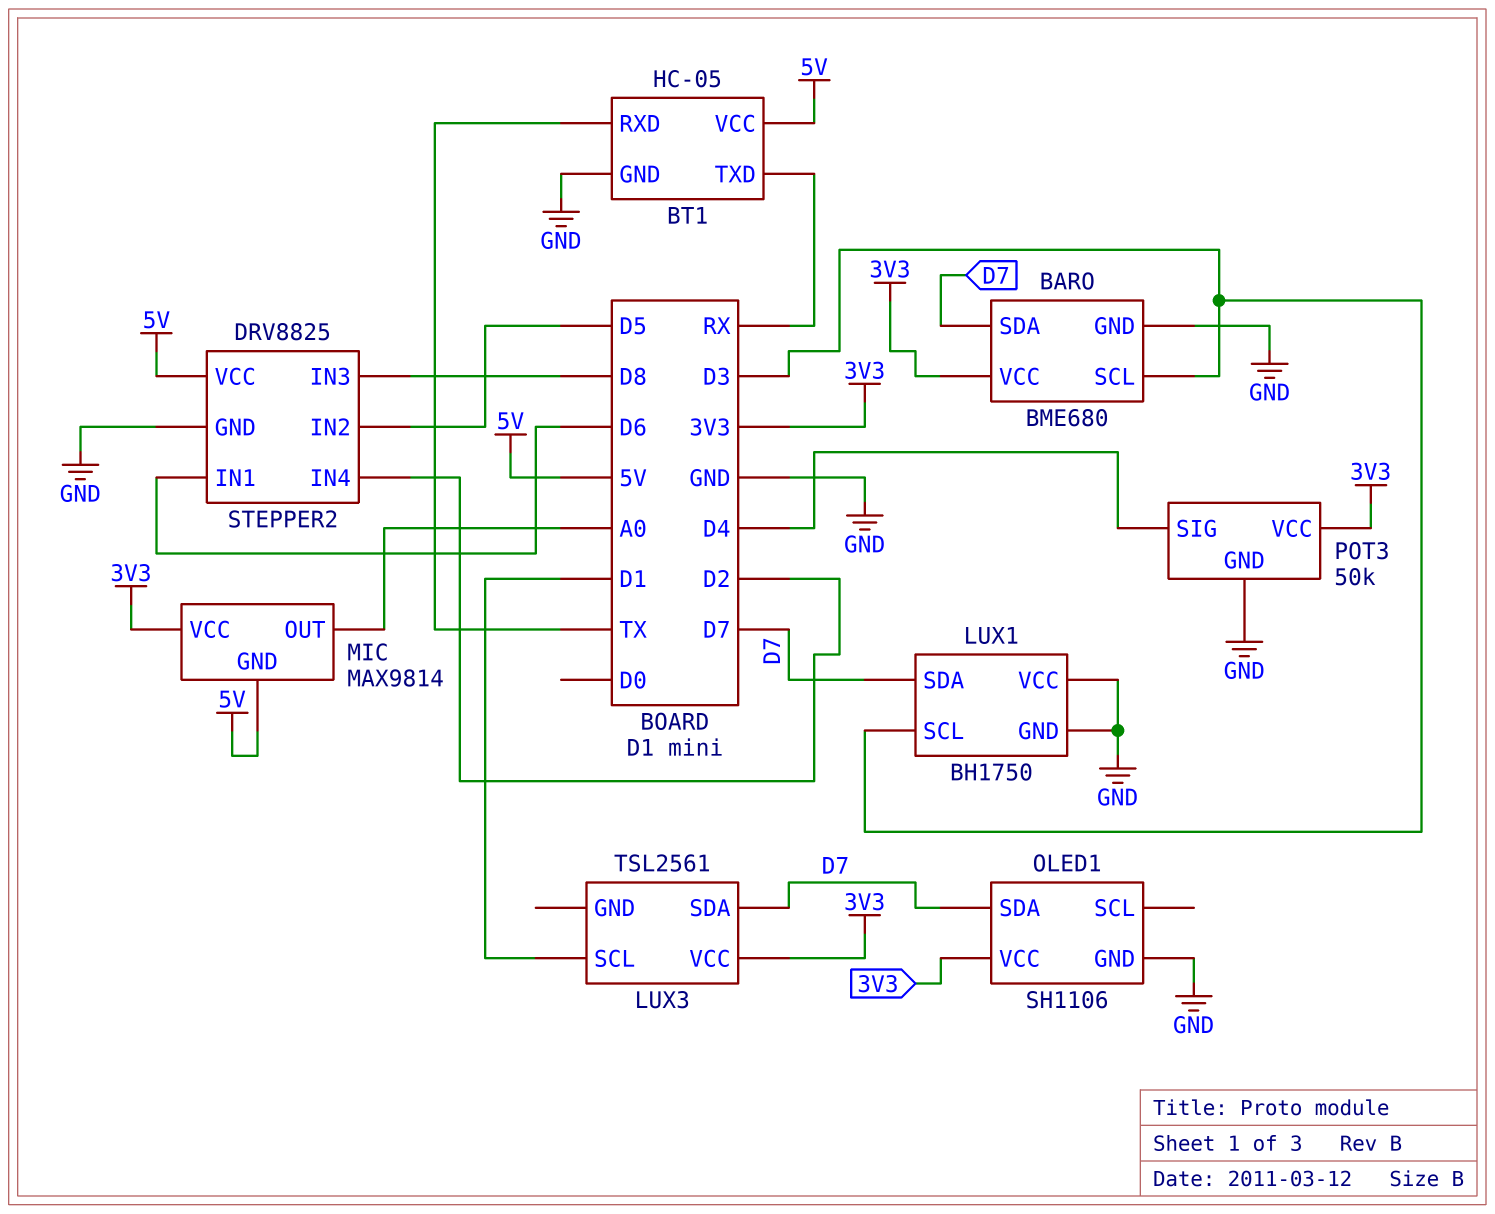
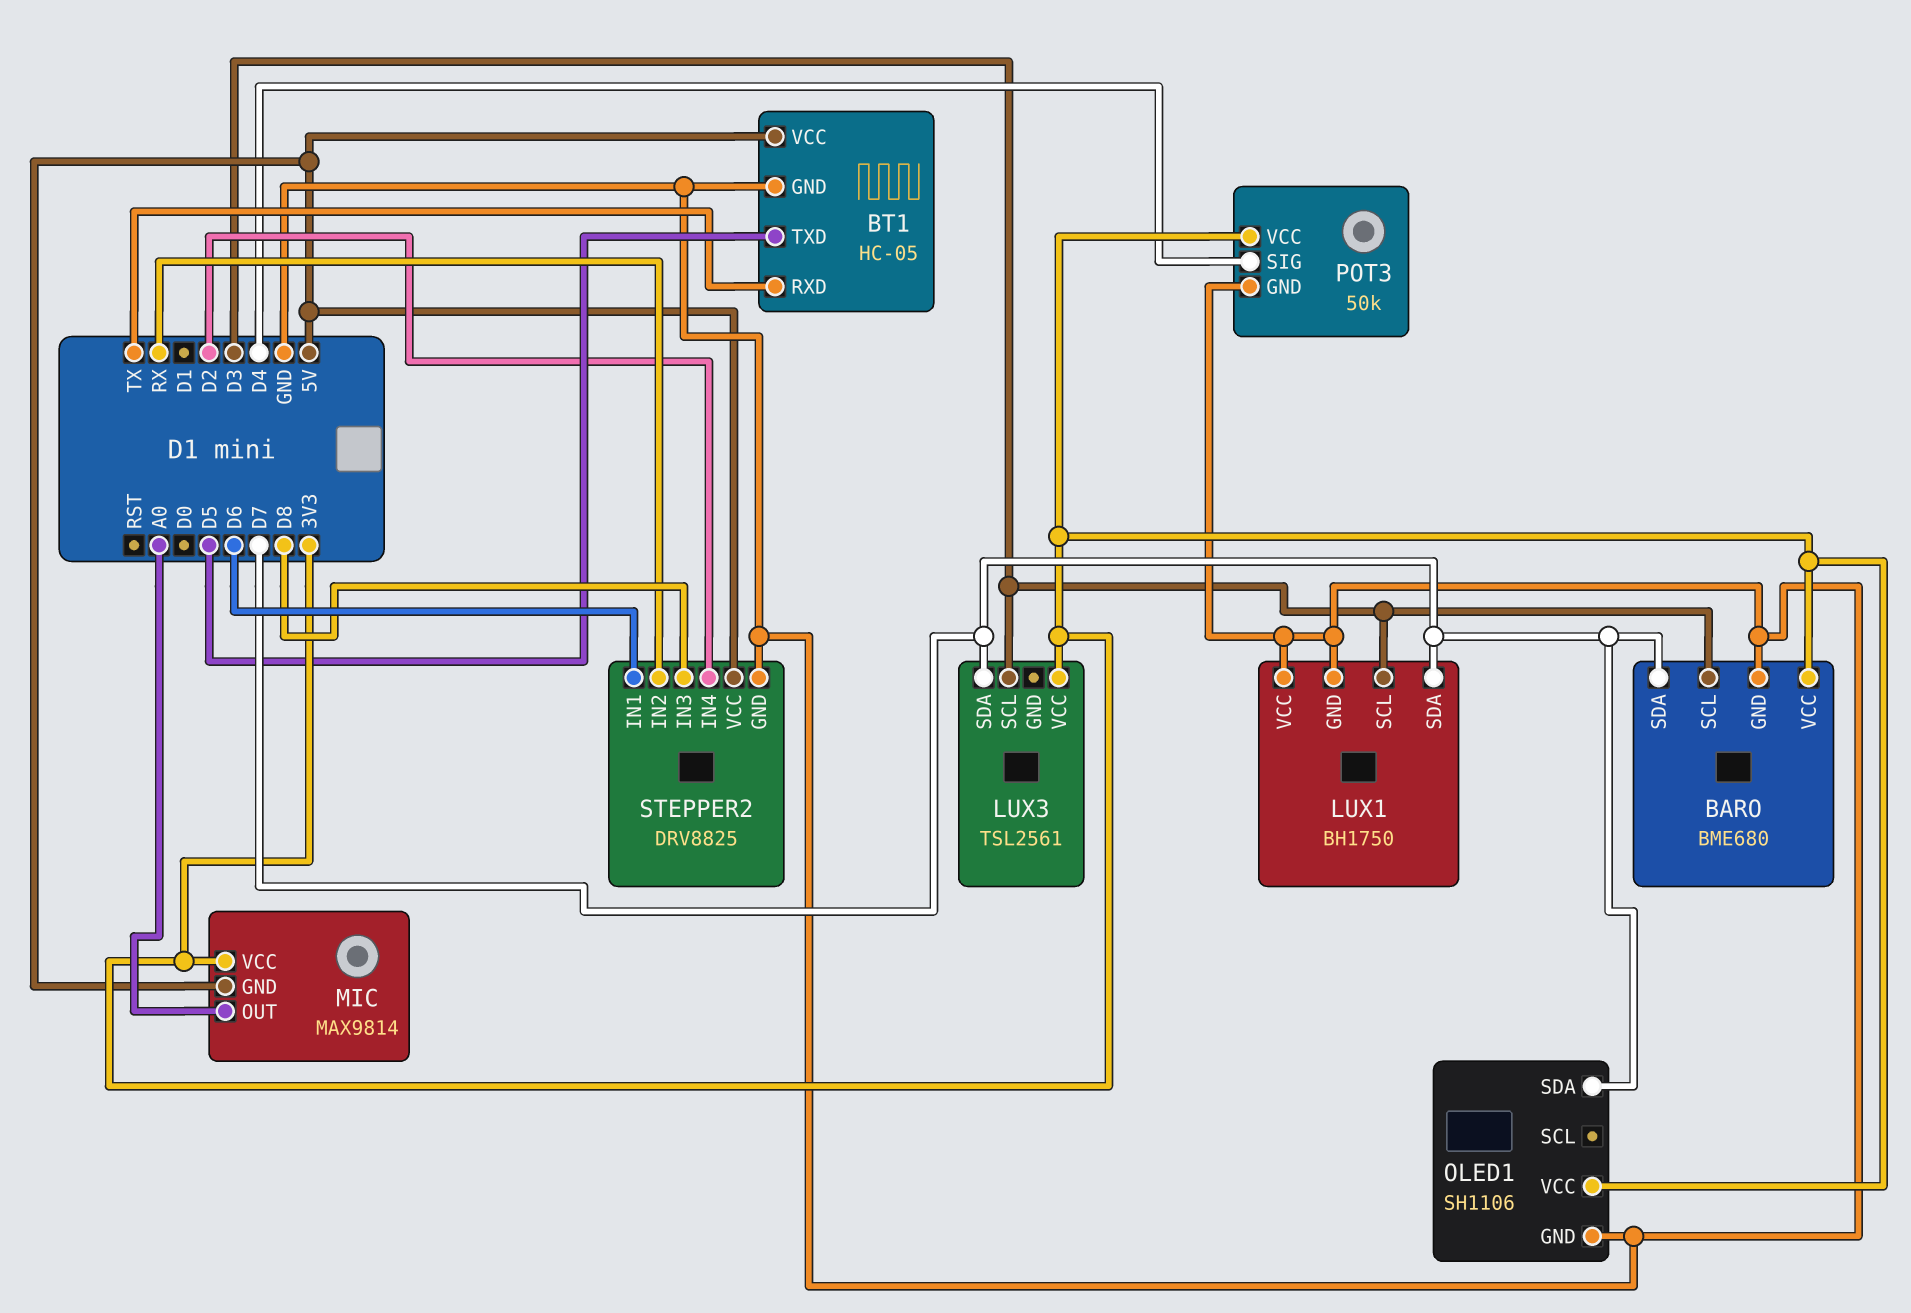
BT1 pin TXD: RX -> D5
LUX3 pin SCL: D1 -> D3
STEPPER2 pin IN2: D5 -> RX

